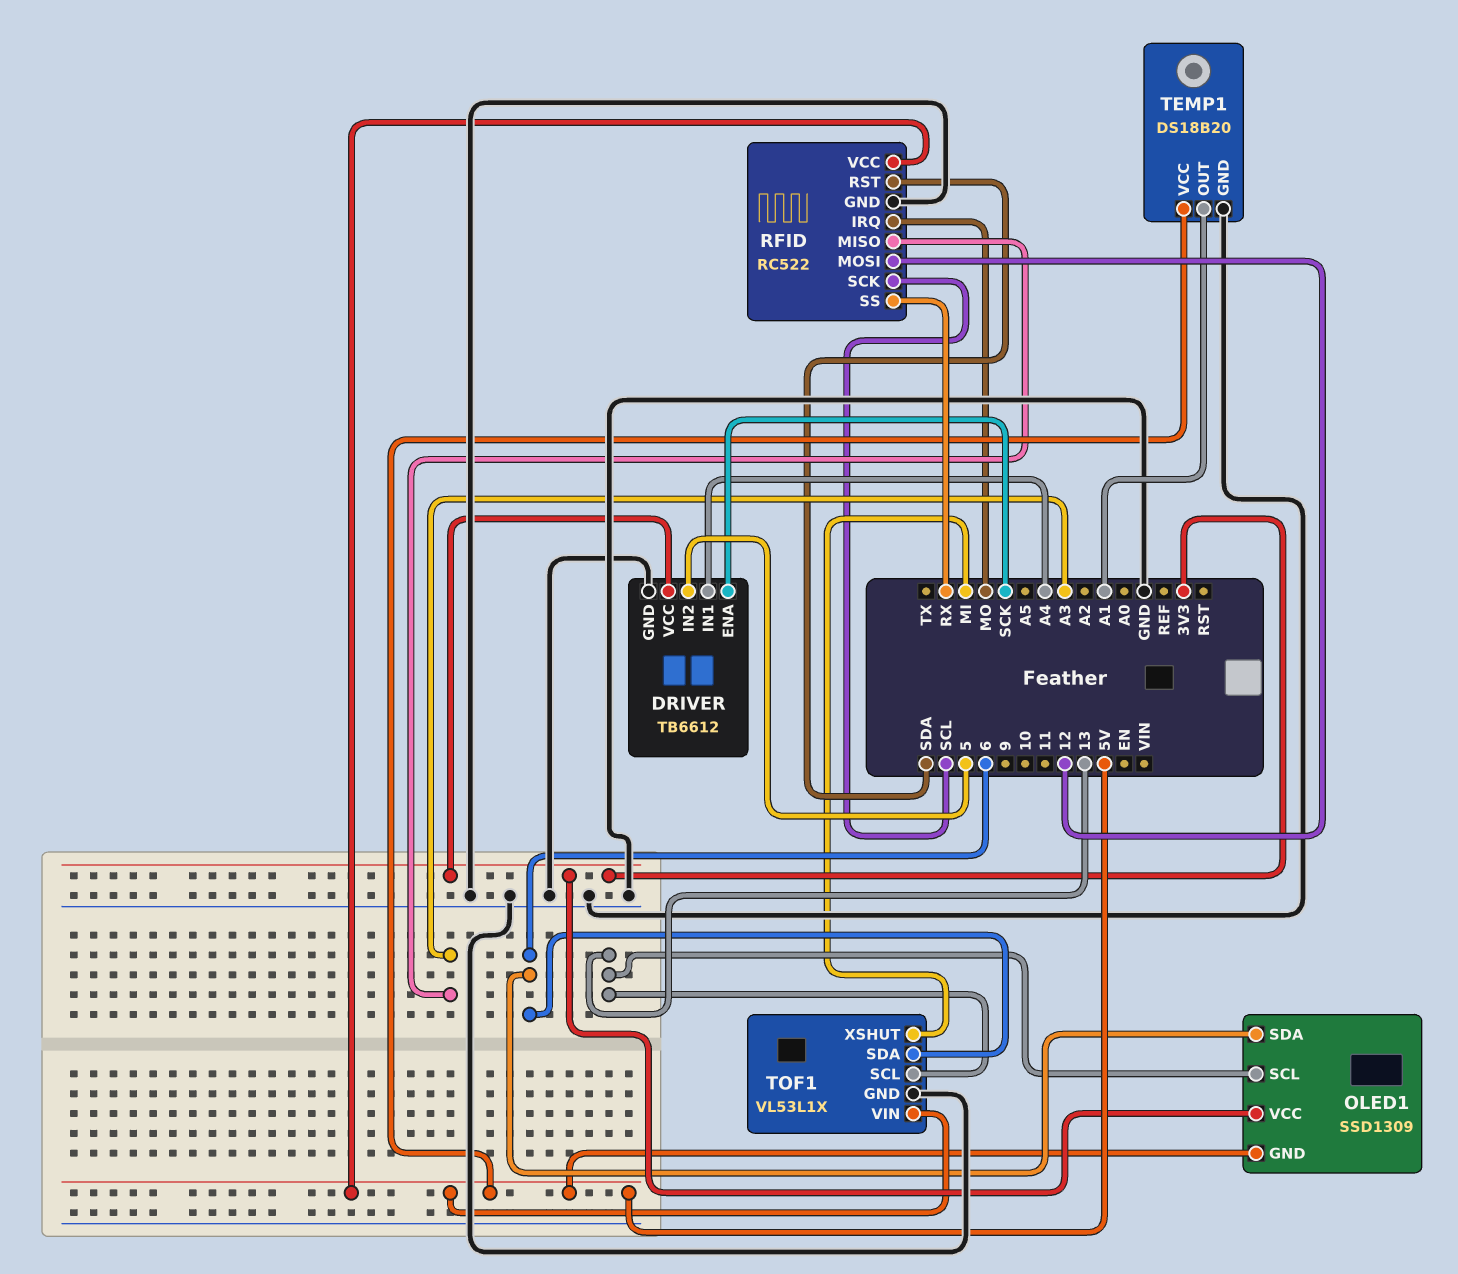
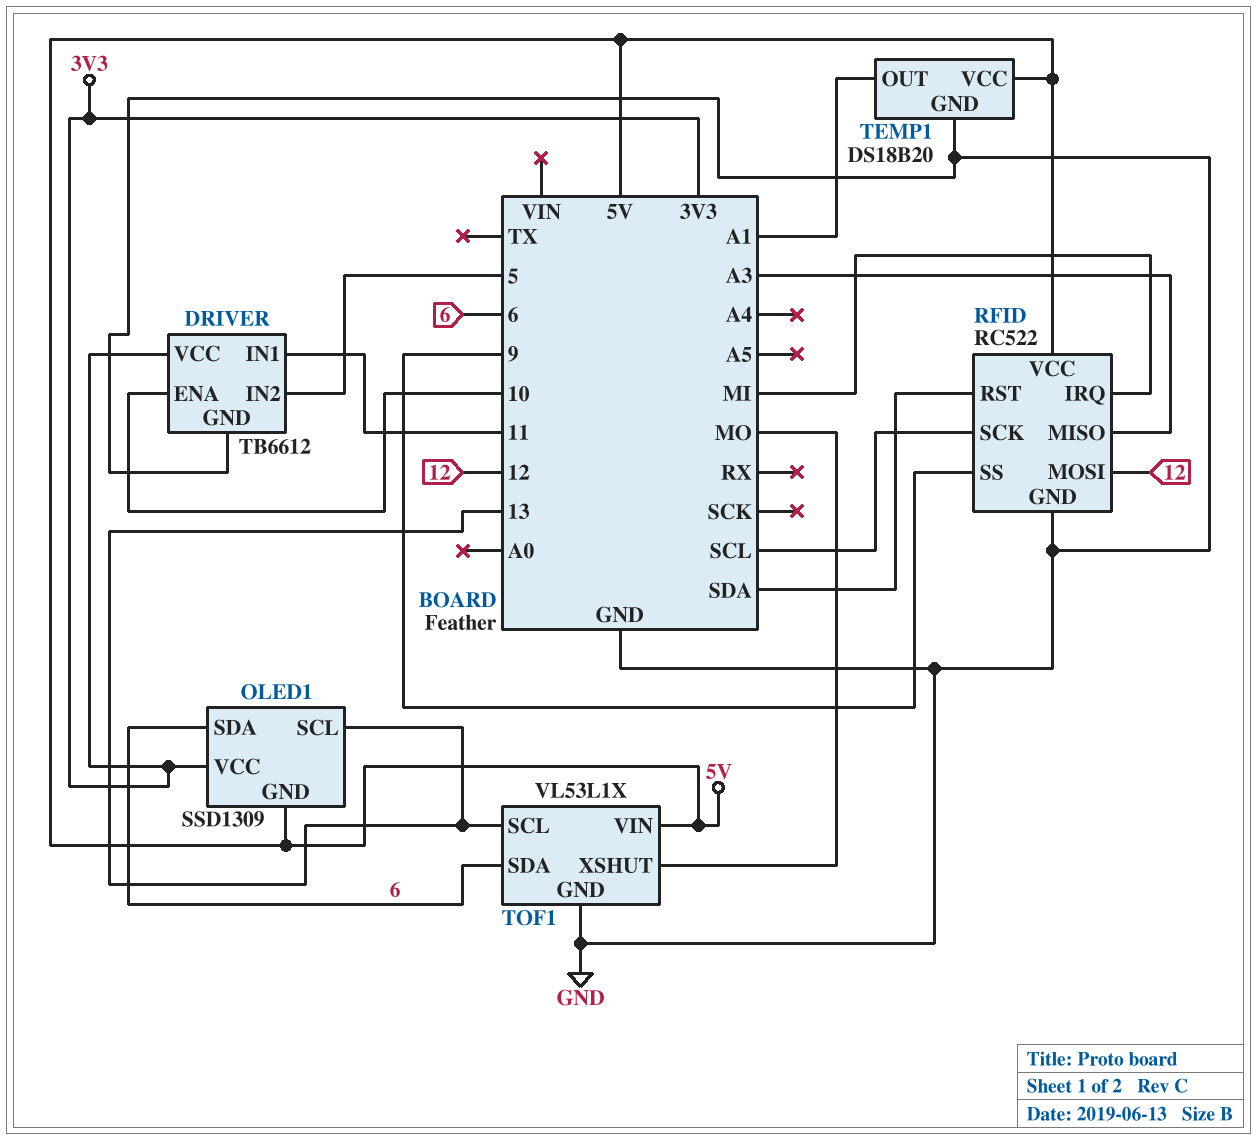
DRIVER pin ENA: SCK -> 10
DRIVER pin IN1: A4 -> 11
RFID pin IRQ: MO -> MI
RFID pin SS: RX -> 9
TOF1 pin XSHUT: MI -> MO

